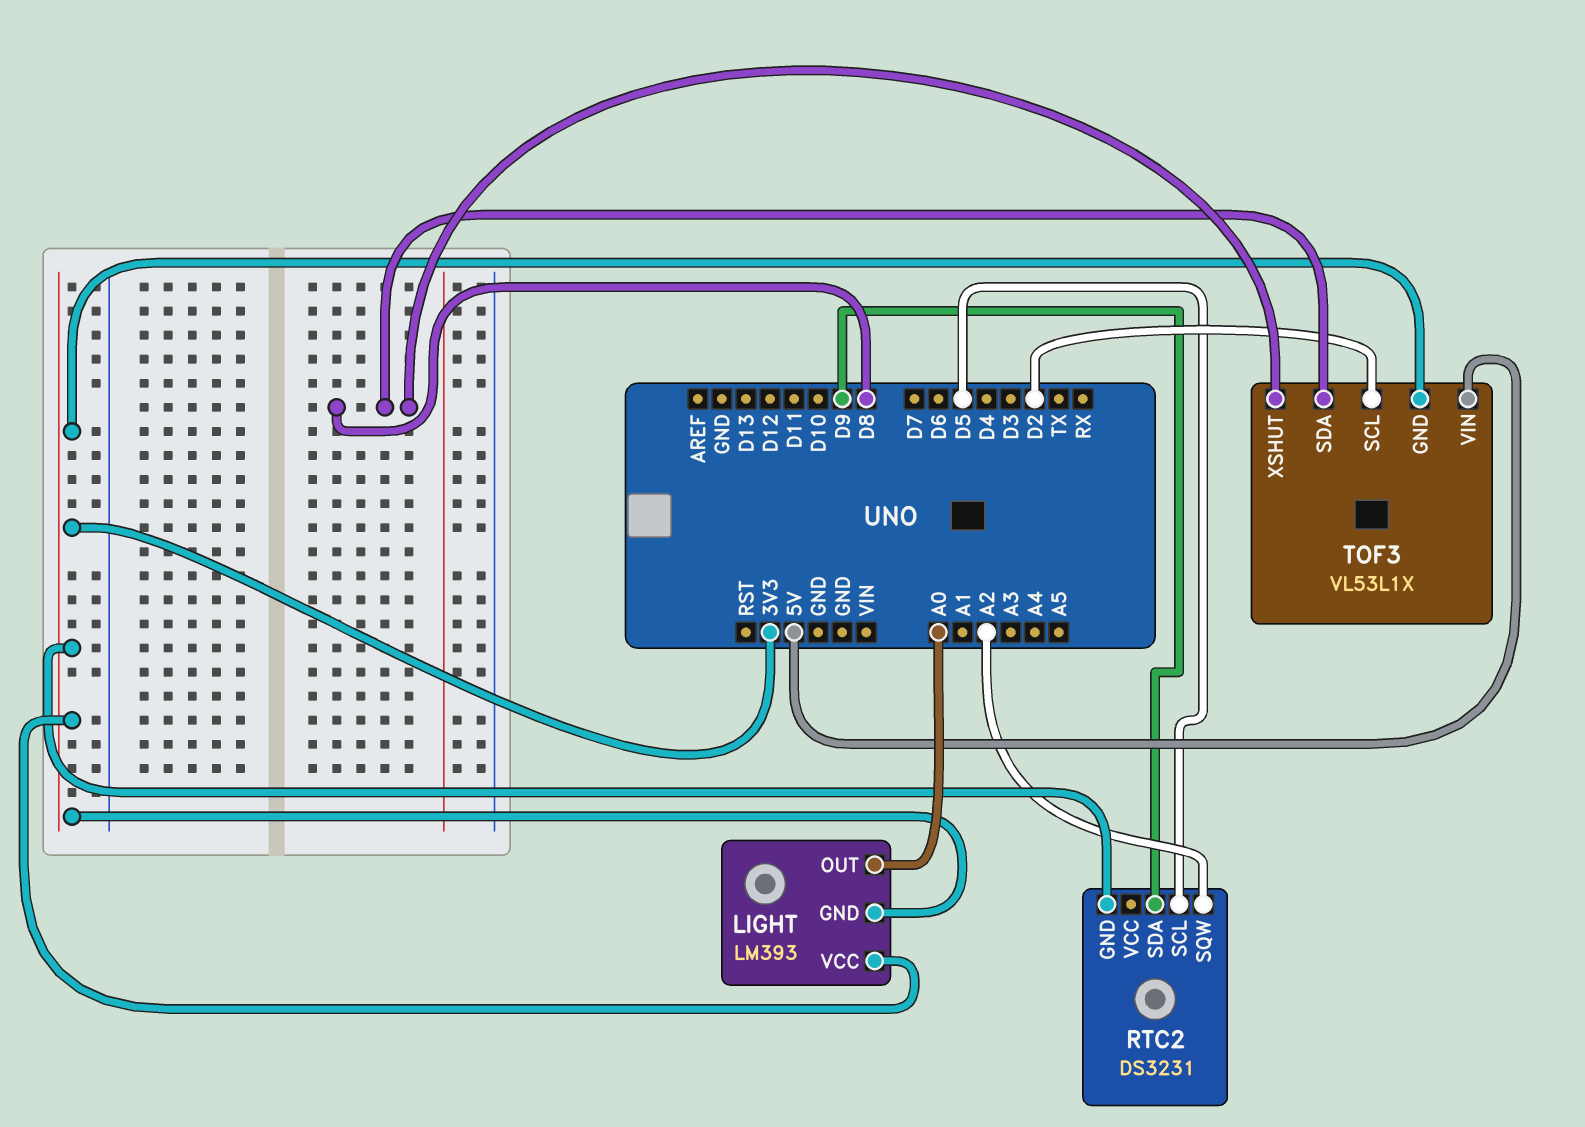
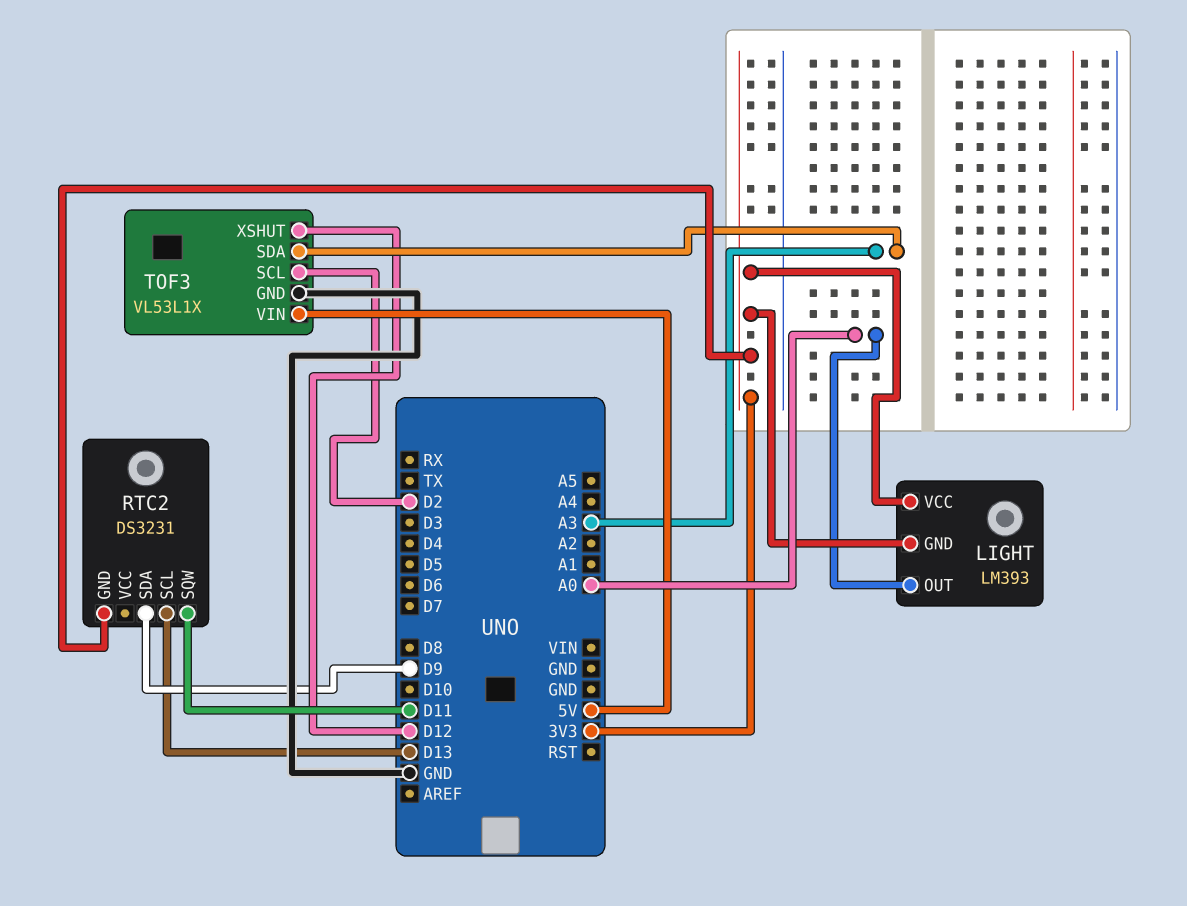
RTC2 pin SCL: D5 -> D13
RTC2 pin SQW: A2 -> D11
TOF3 pin GND: 3V3 -> GND
TOF3 pin SDA: D8 -> A3
TOF3 pin XSHUT: D8 -> D12

